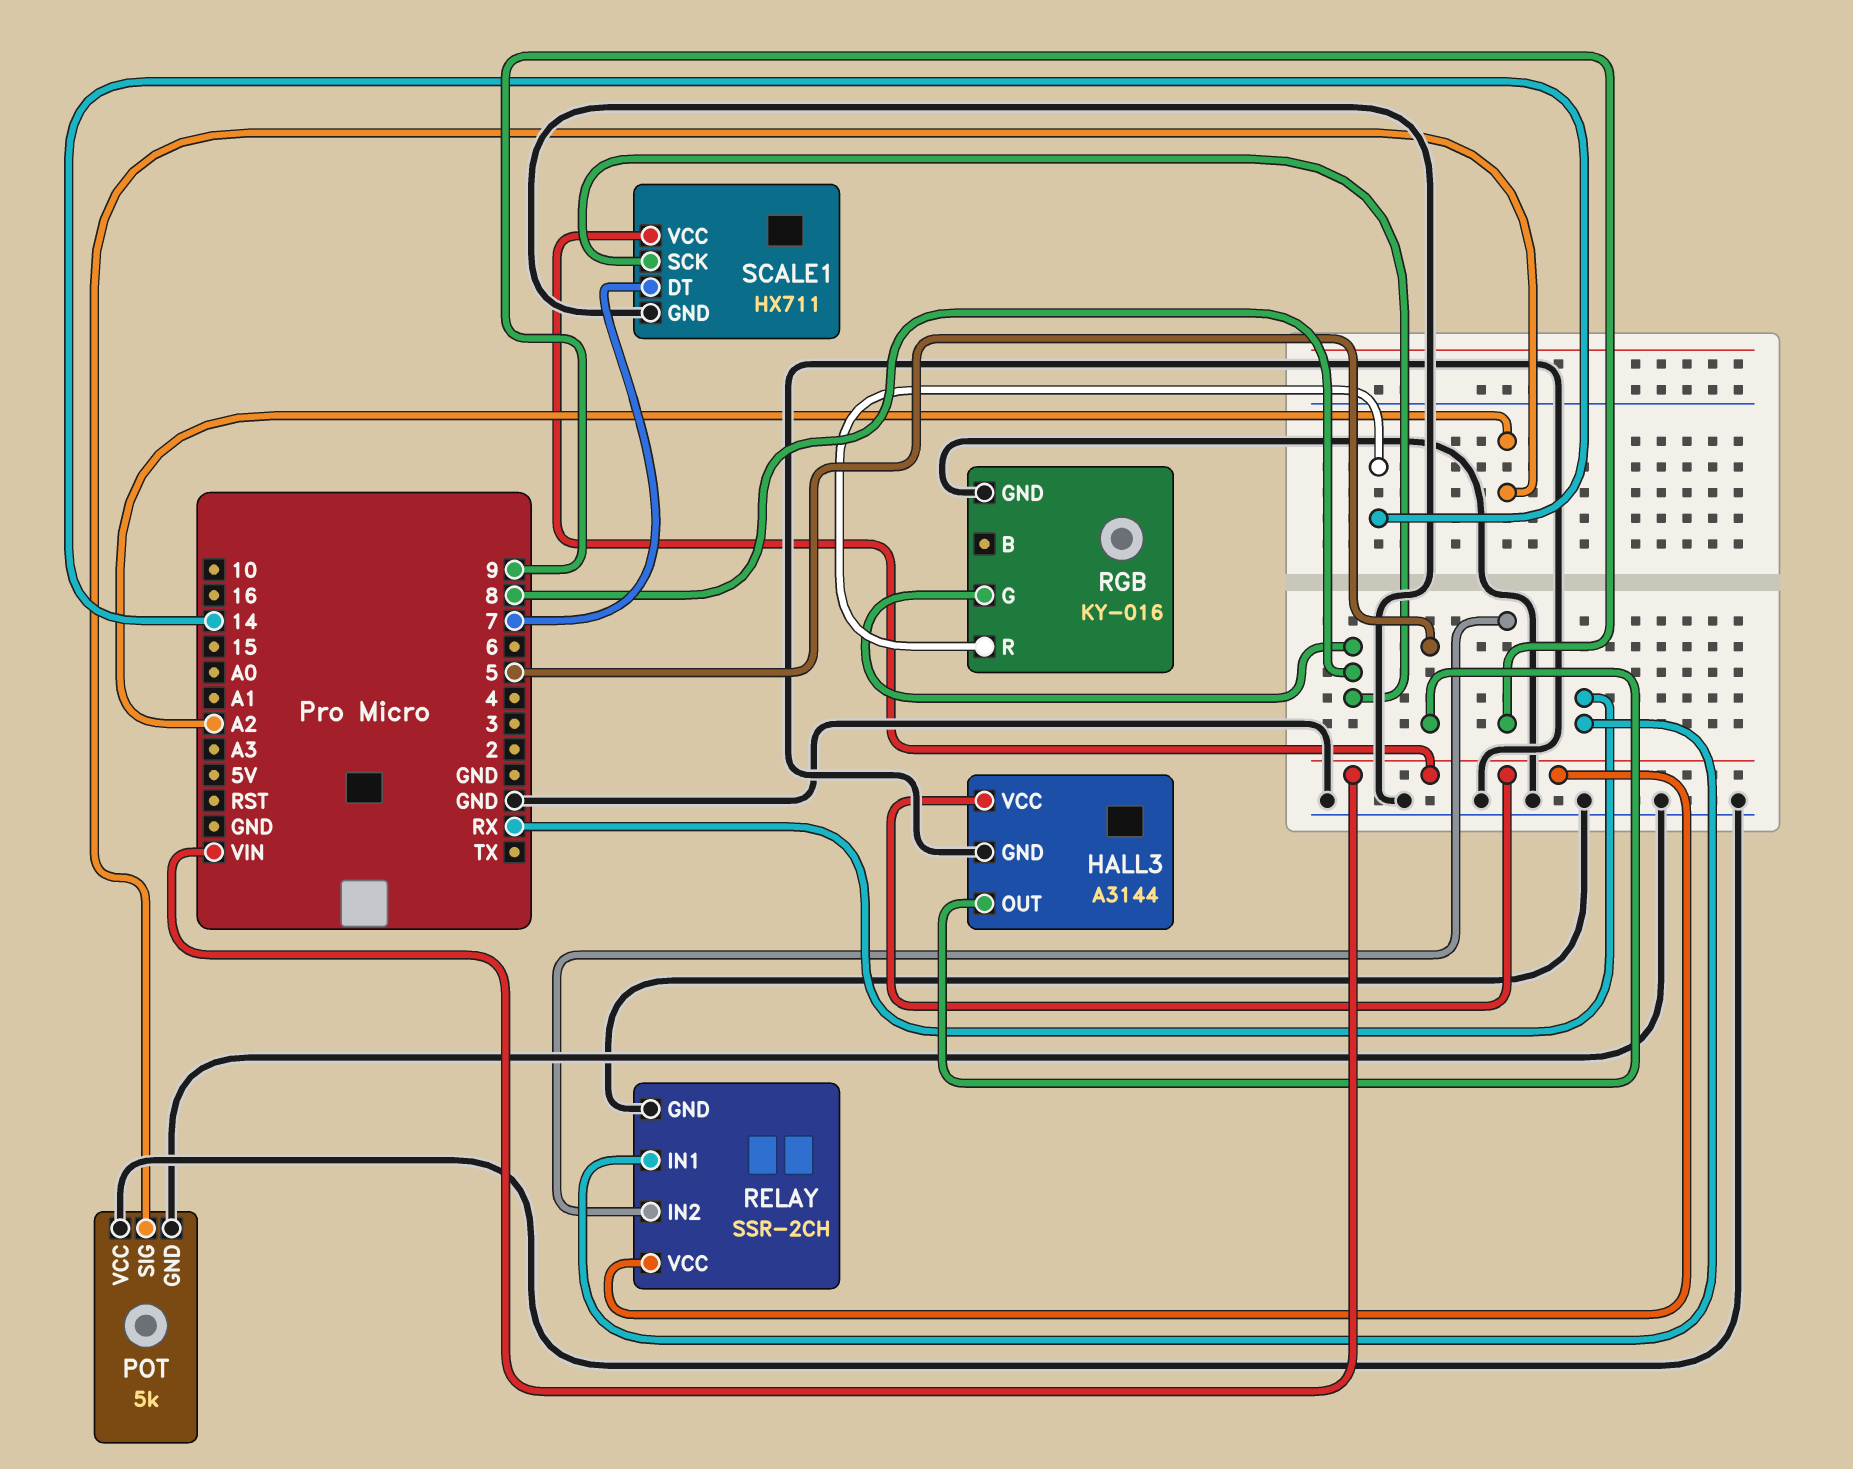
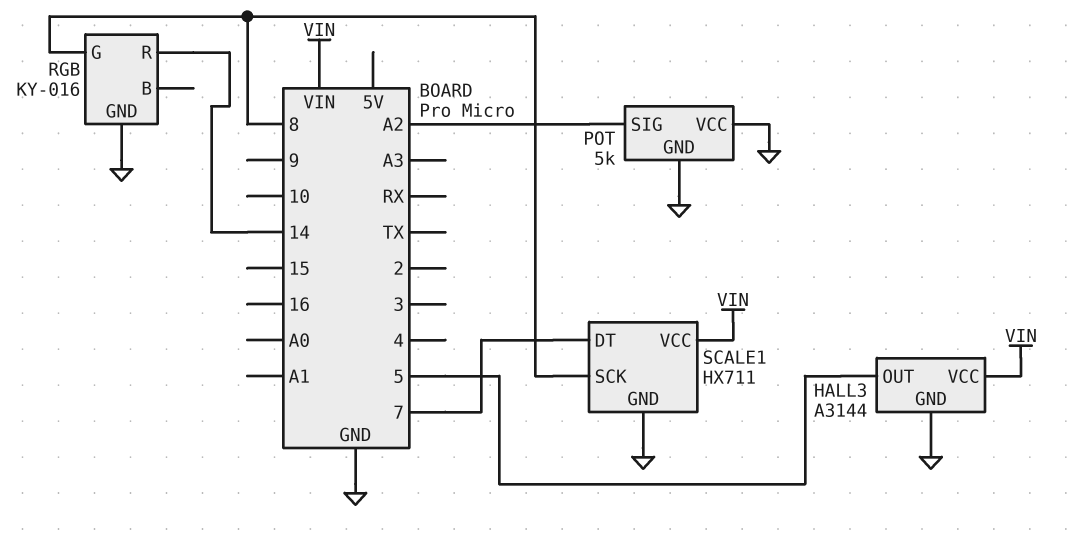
RELAY: SSR-2CH -> none
RELAY pin GND: GND -> none
RELAY pin IN1: RX -> none
RELAY pin IN2: 9 -> none
RELAY pin VCC: VIN -> none

